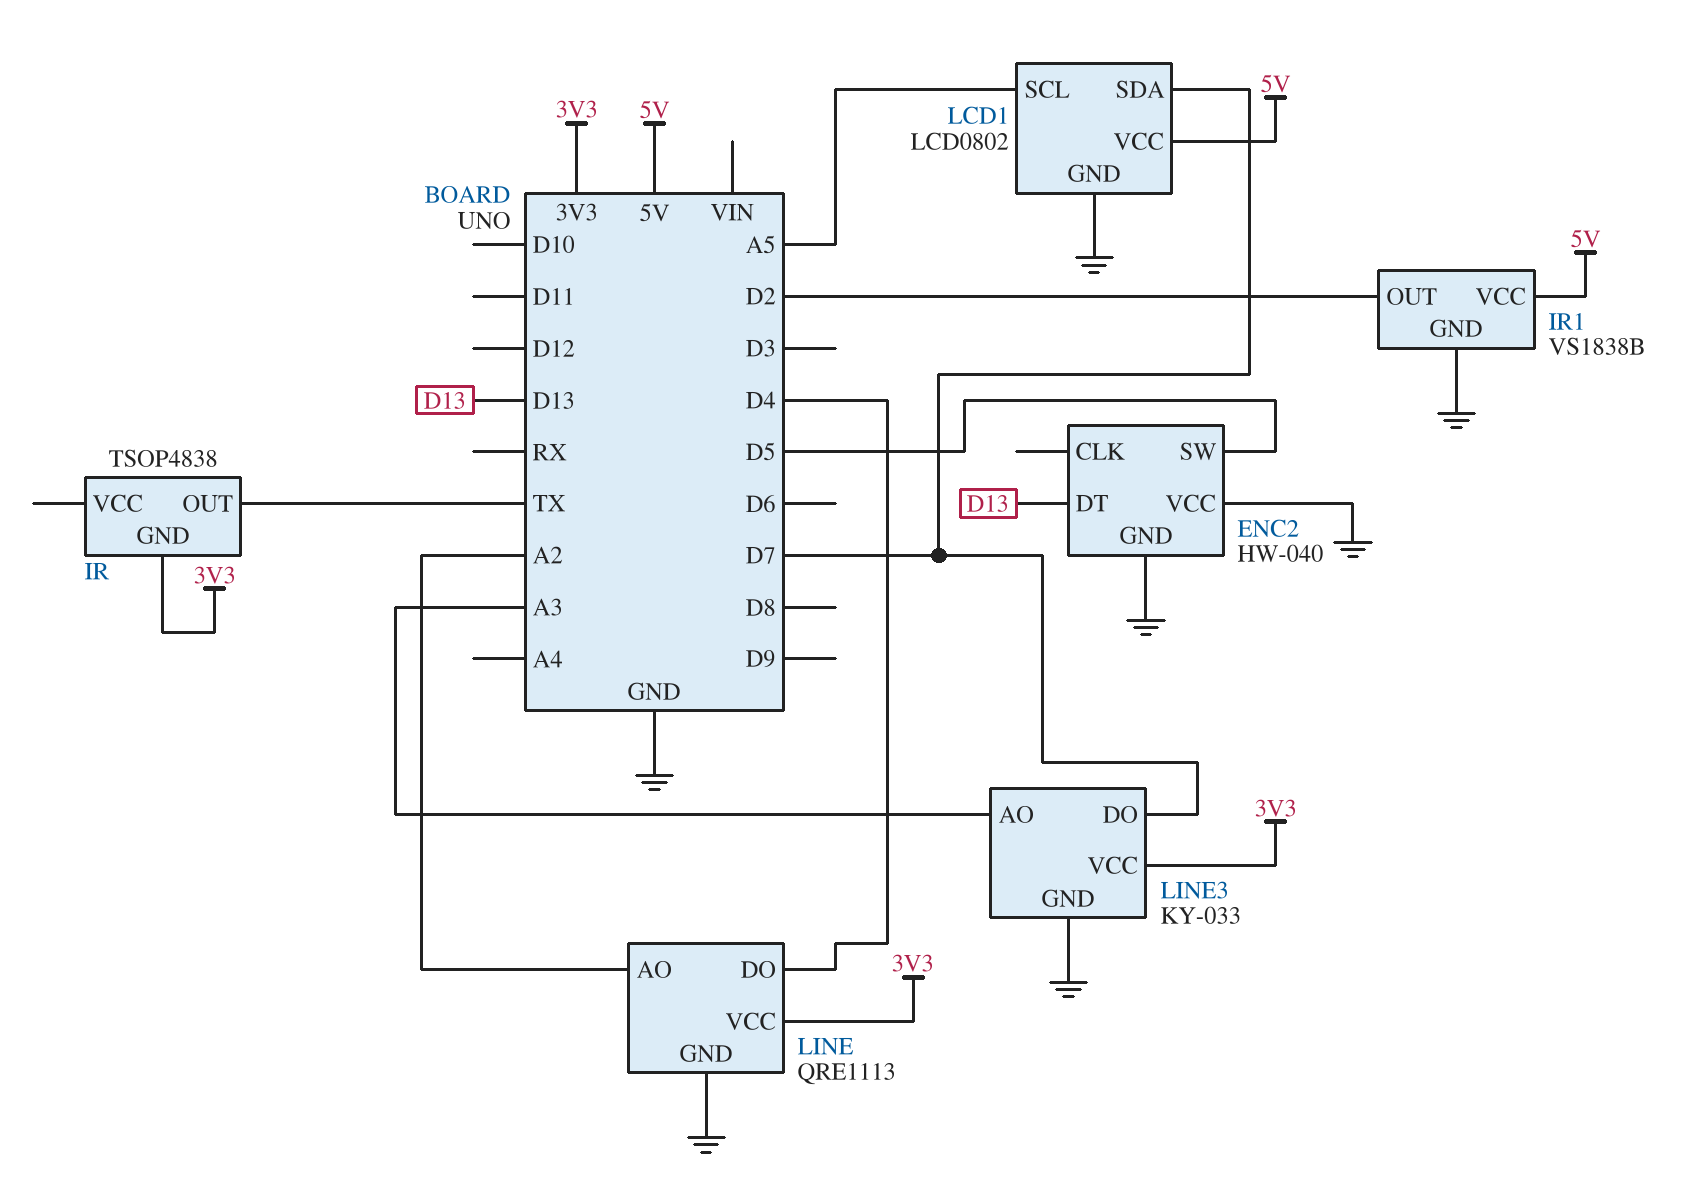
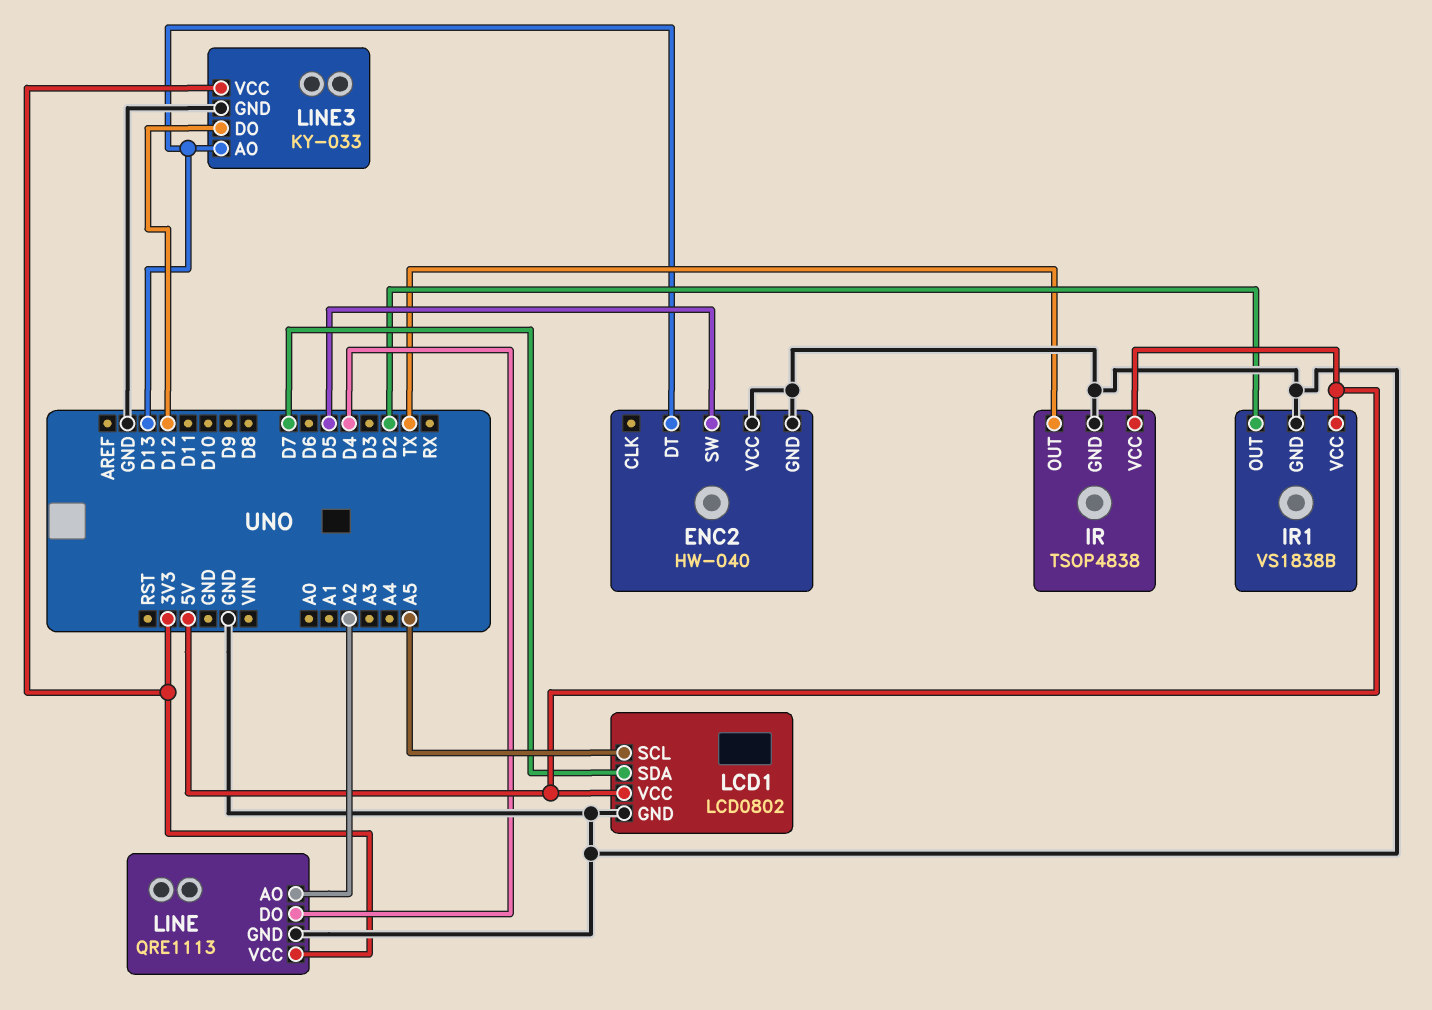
IR pin GND: 3V3 -> GND
IR pin VCC: none -> 5V
LINE3 pin AO: A3 -> D13
LINE3 pin DO: D7 -> D12

